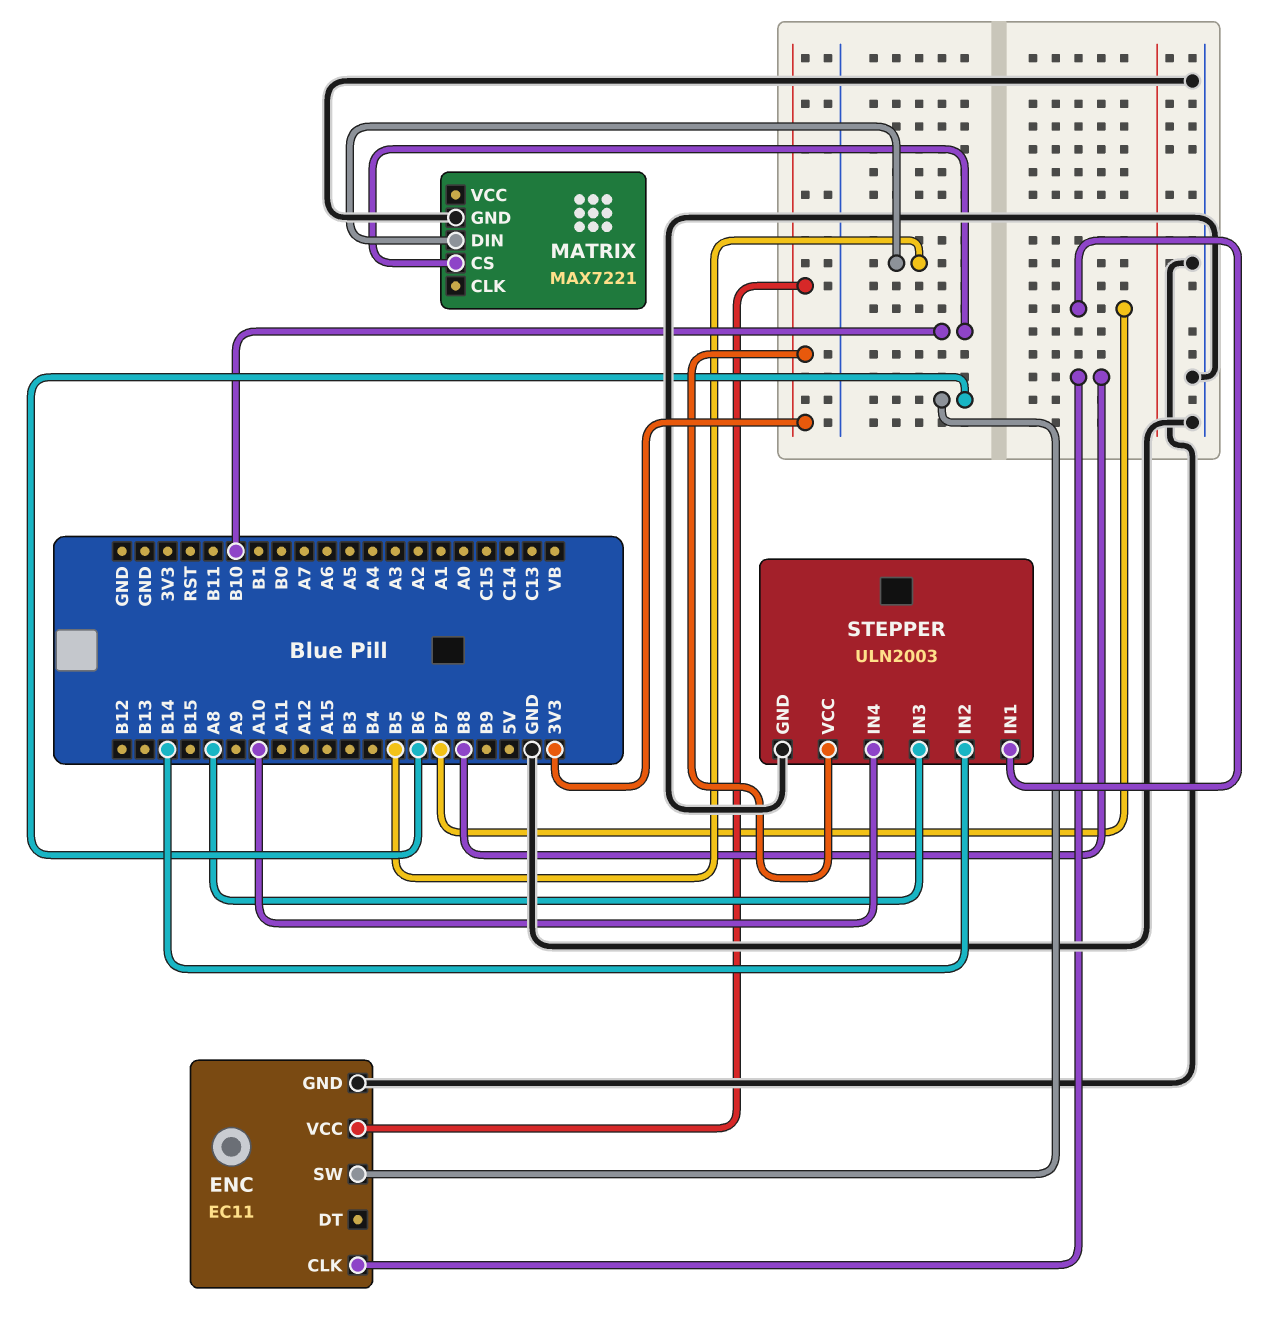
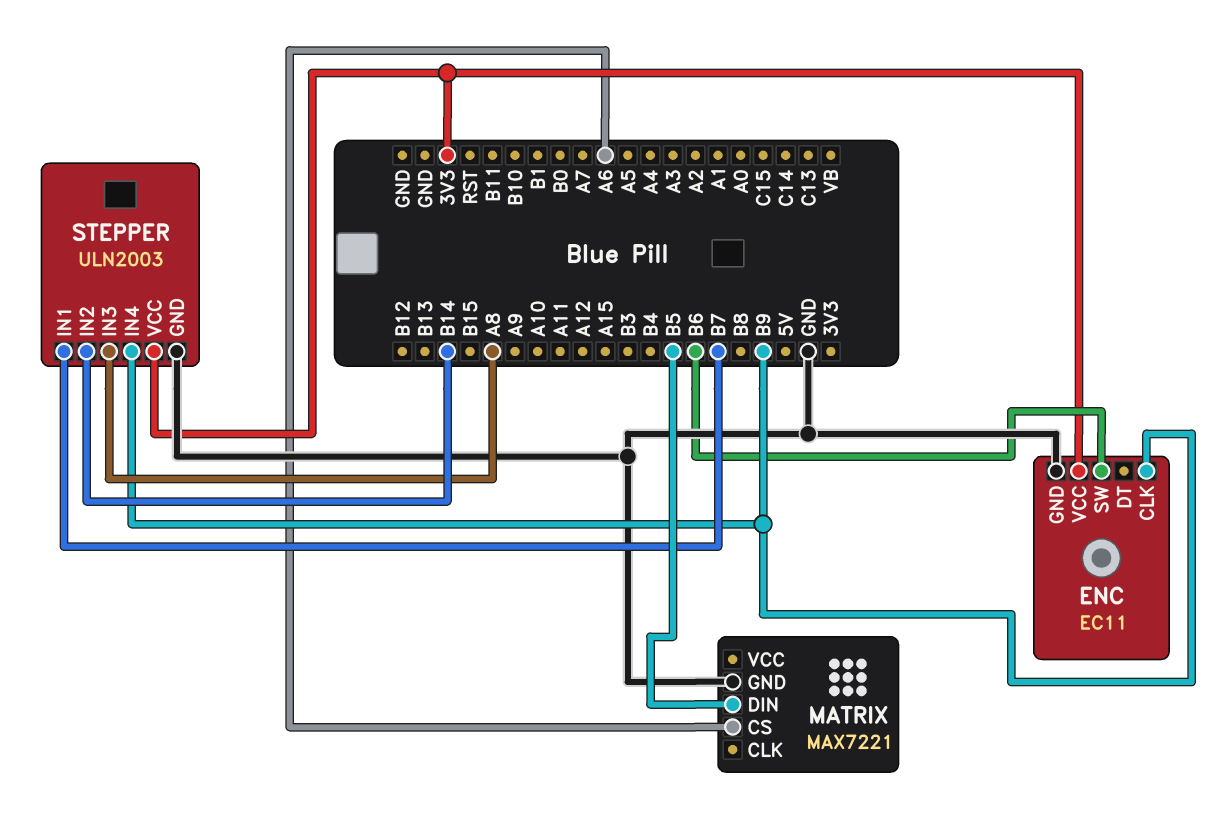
ENC pin CLK: B8 -> B9
MATRIX pin CS: B10 -> A6
STEPPER pin IN4: A10 -> B9

